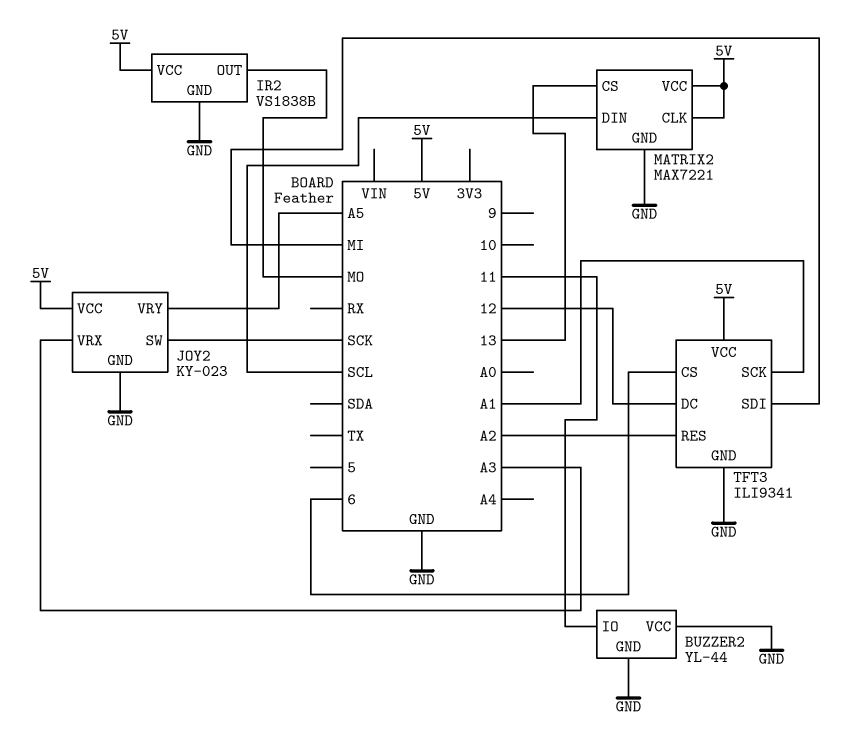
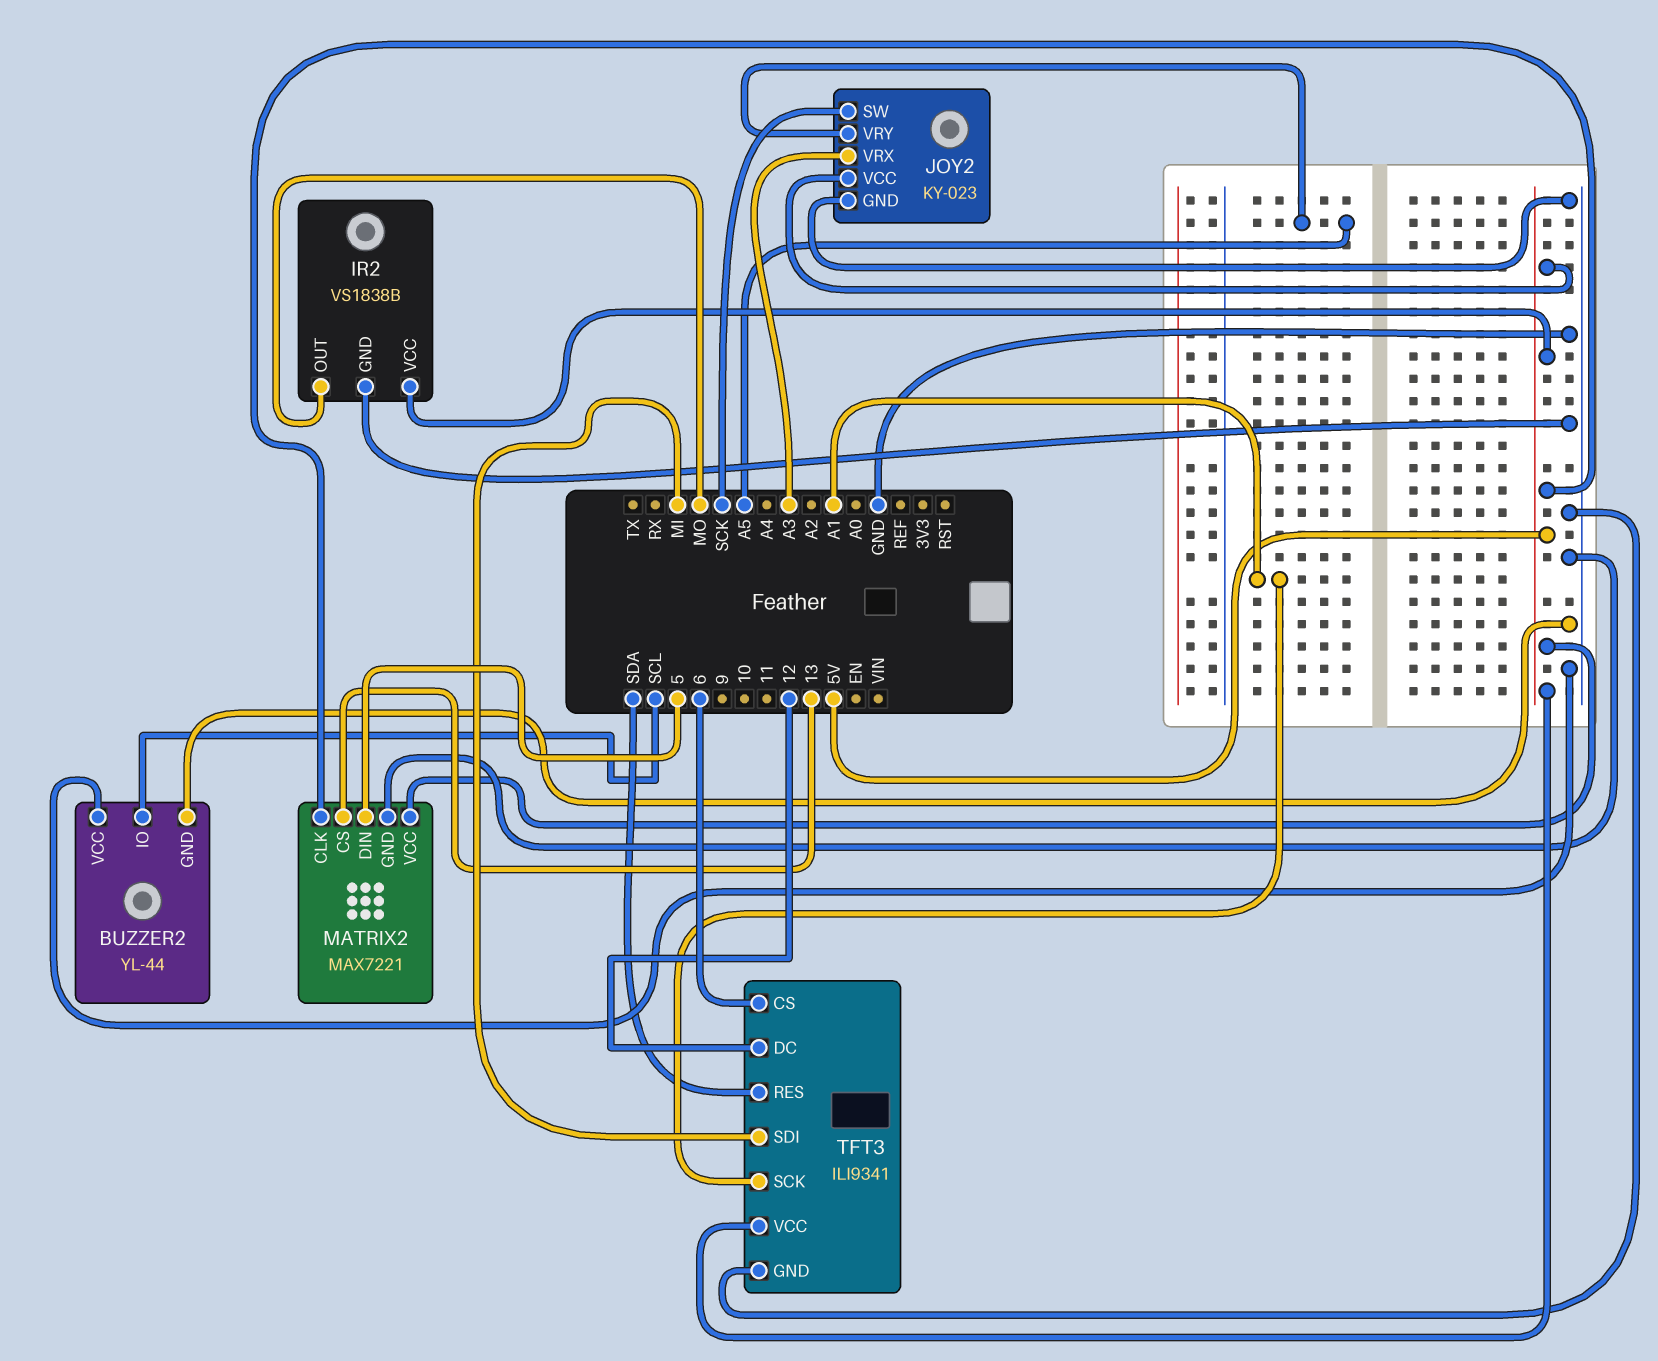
BUZZER2 pin IO: 11 -> SCL
MATRIX2 pin DIN: SCL -> 5
TFT3 pin RES: A2 -> SDA

